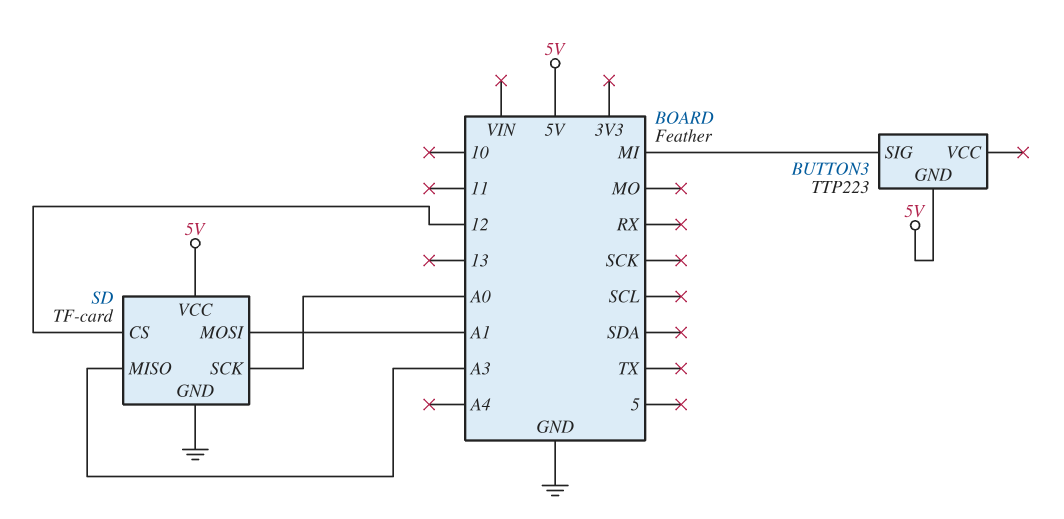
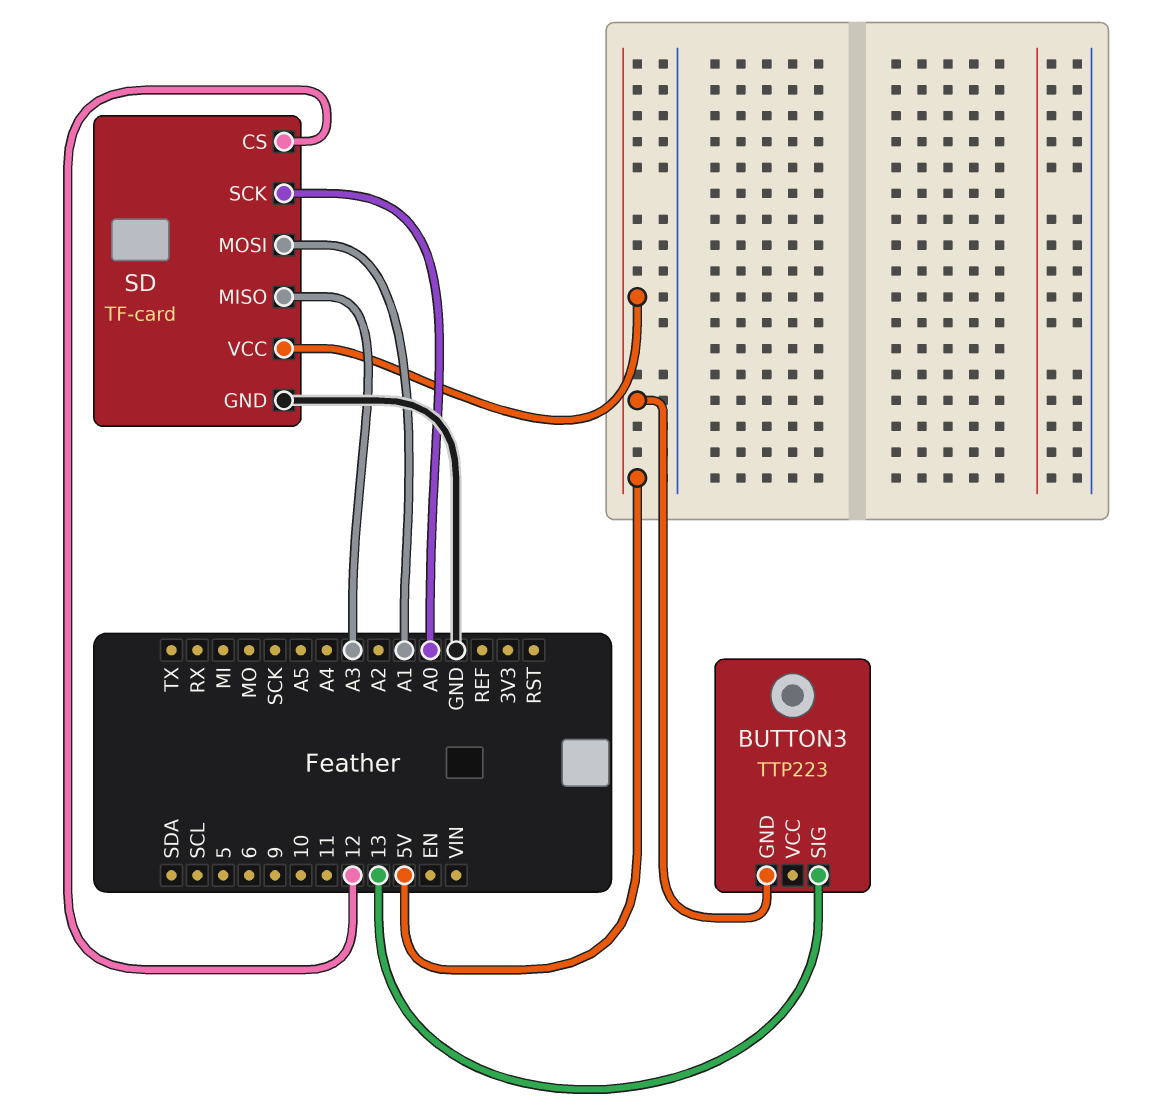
BUTTON3 pin SIG: MI -> 13

